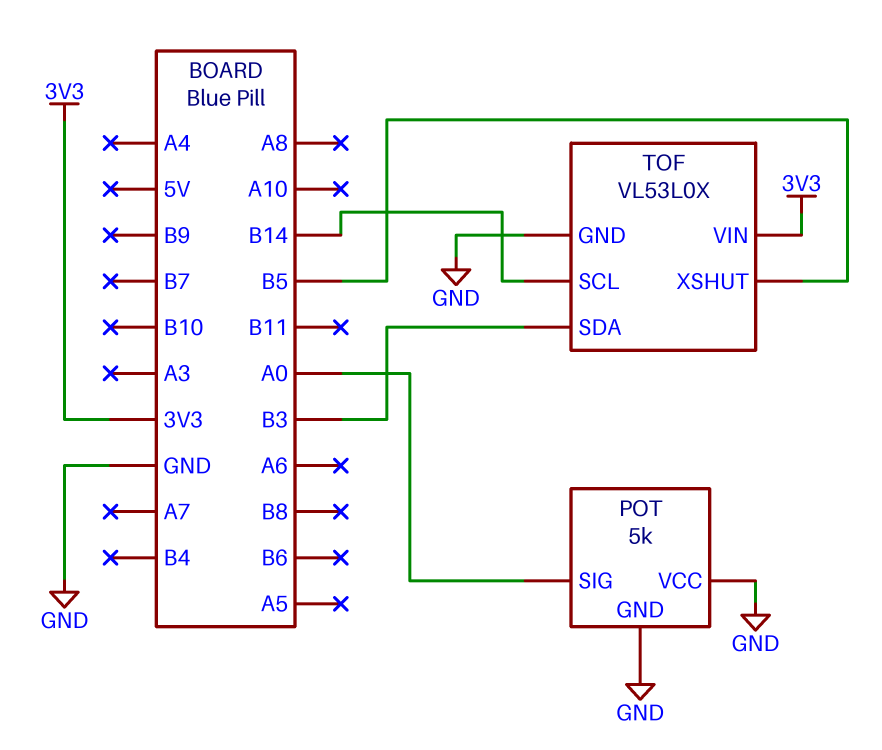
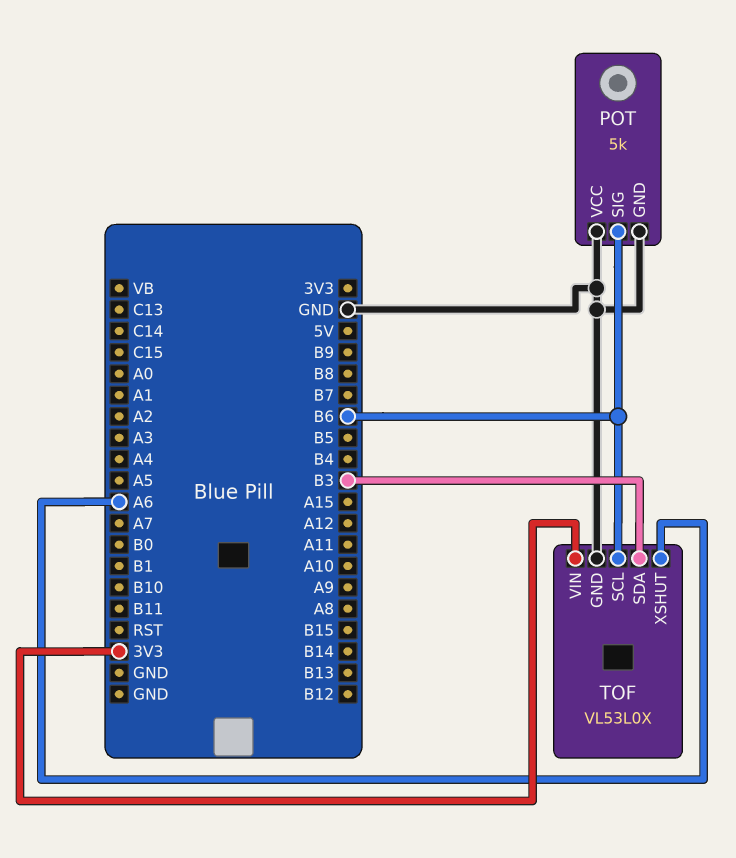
POT pin SIG: A0 -> B6
TOF pin SCL: B14 -> B6
TOF pin XSHUT: B5 -> A6

